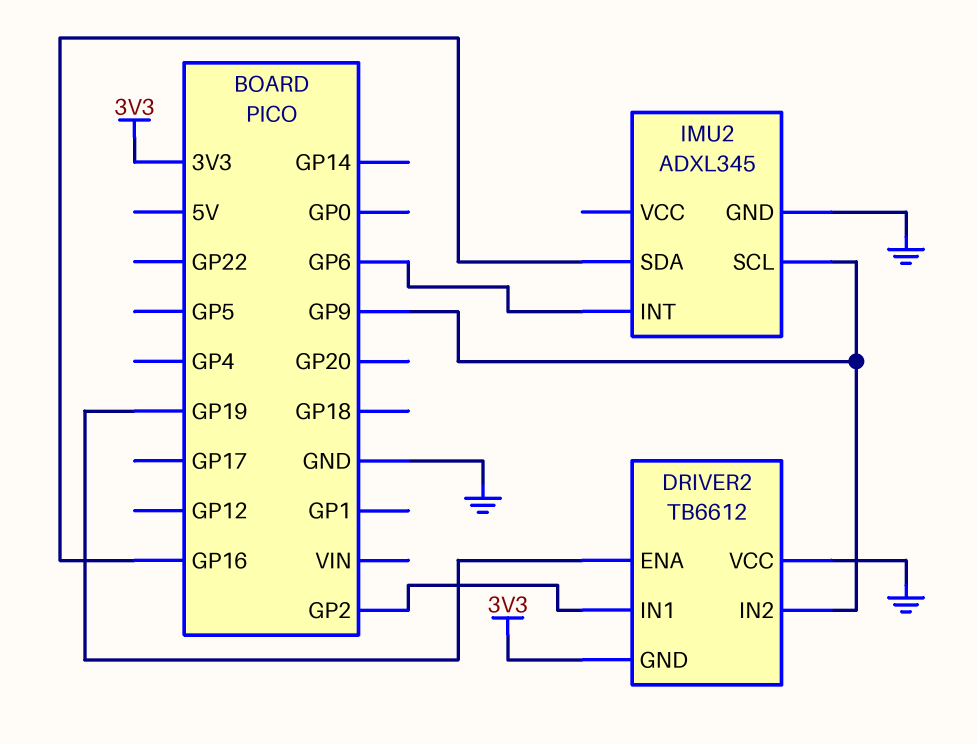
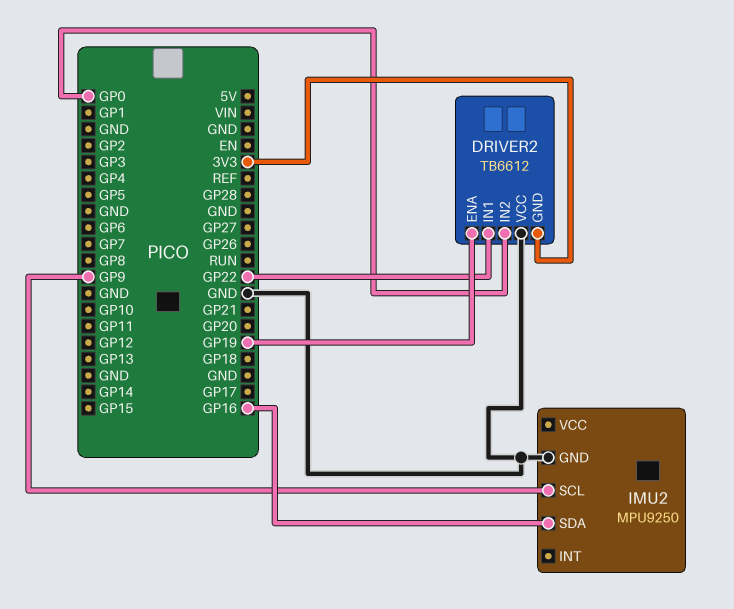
DRIVER2 pin IN1: GP2 -> GP22
DRIVER2 pin IN2: GP9 -> GP0
IMU2: ADXL345 -> MPU9250
IMU2 pin INT: GP6 -> none

